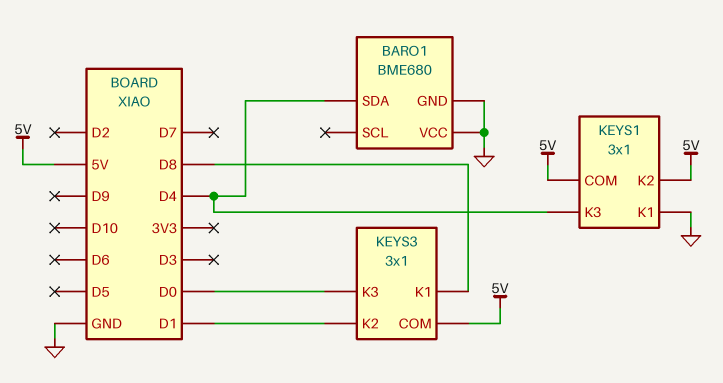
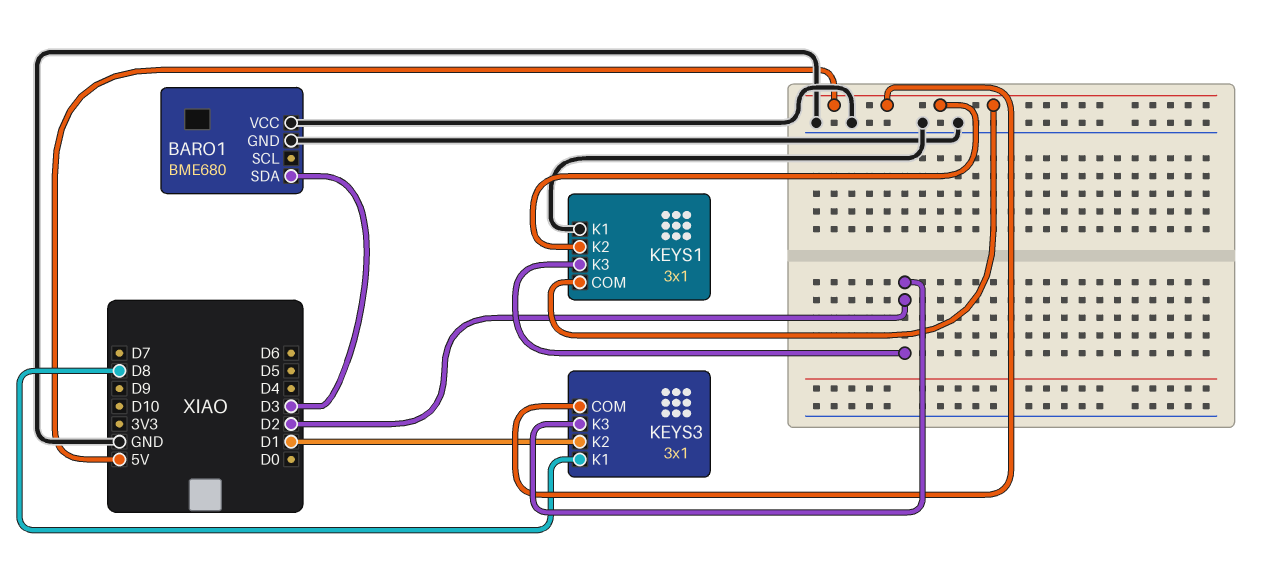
BARO1 pin SDA: D4 -> D3
KEYS1 pin K3: D4 -> D2
KEYS3 pin K3: D0 -> D2

